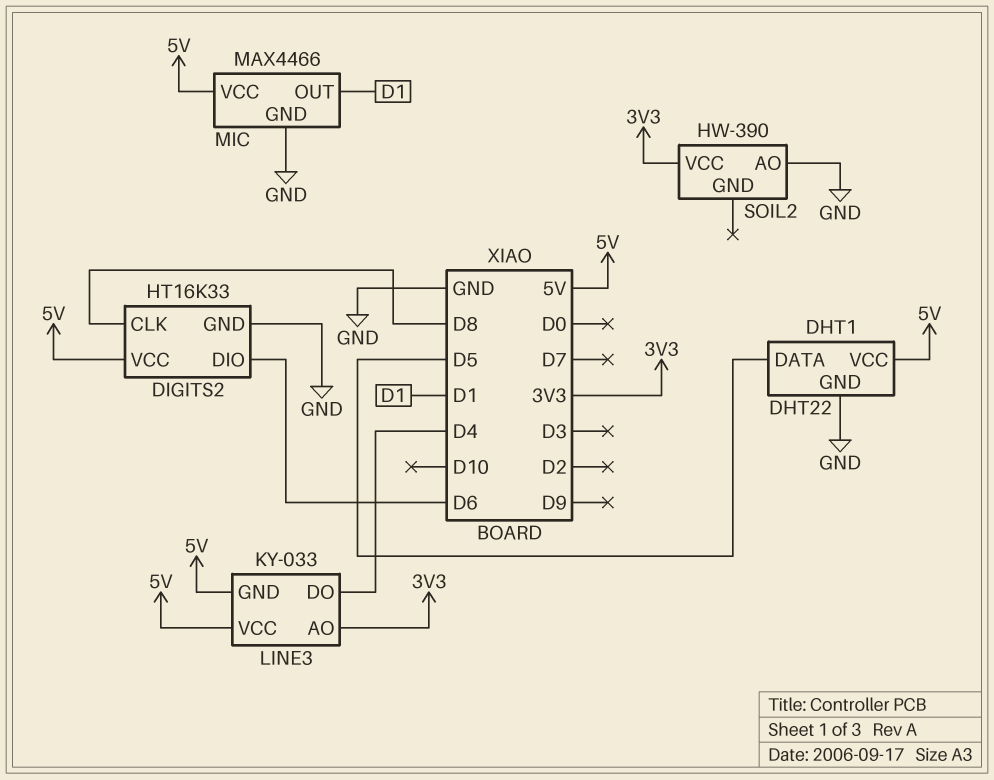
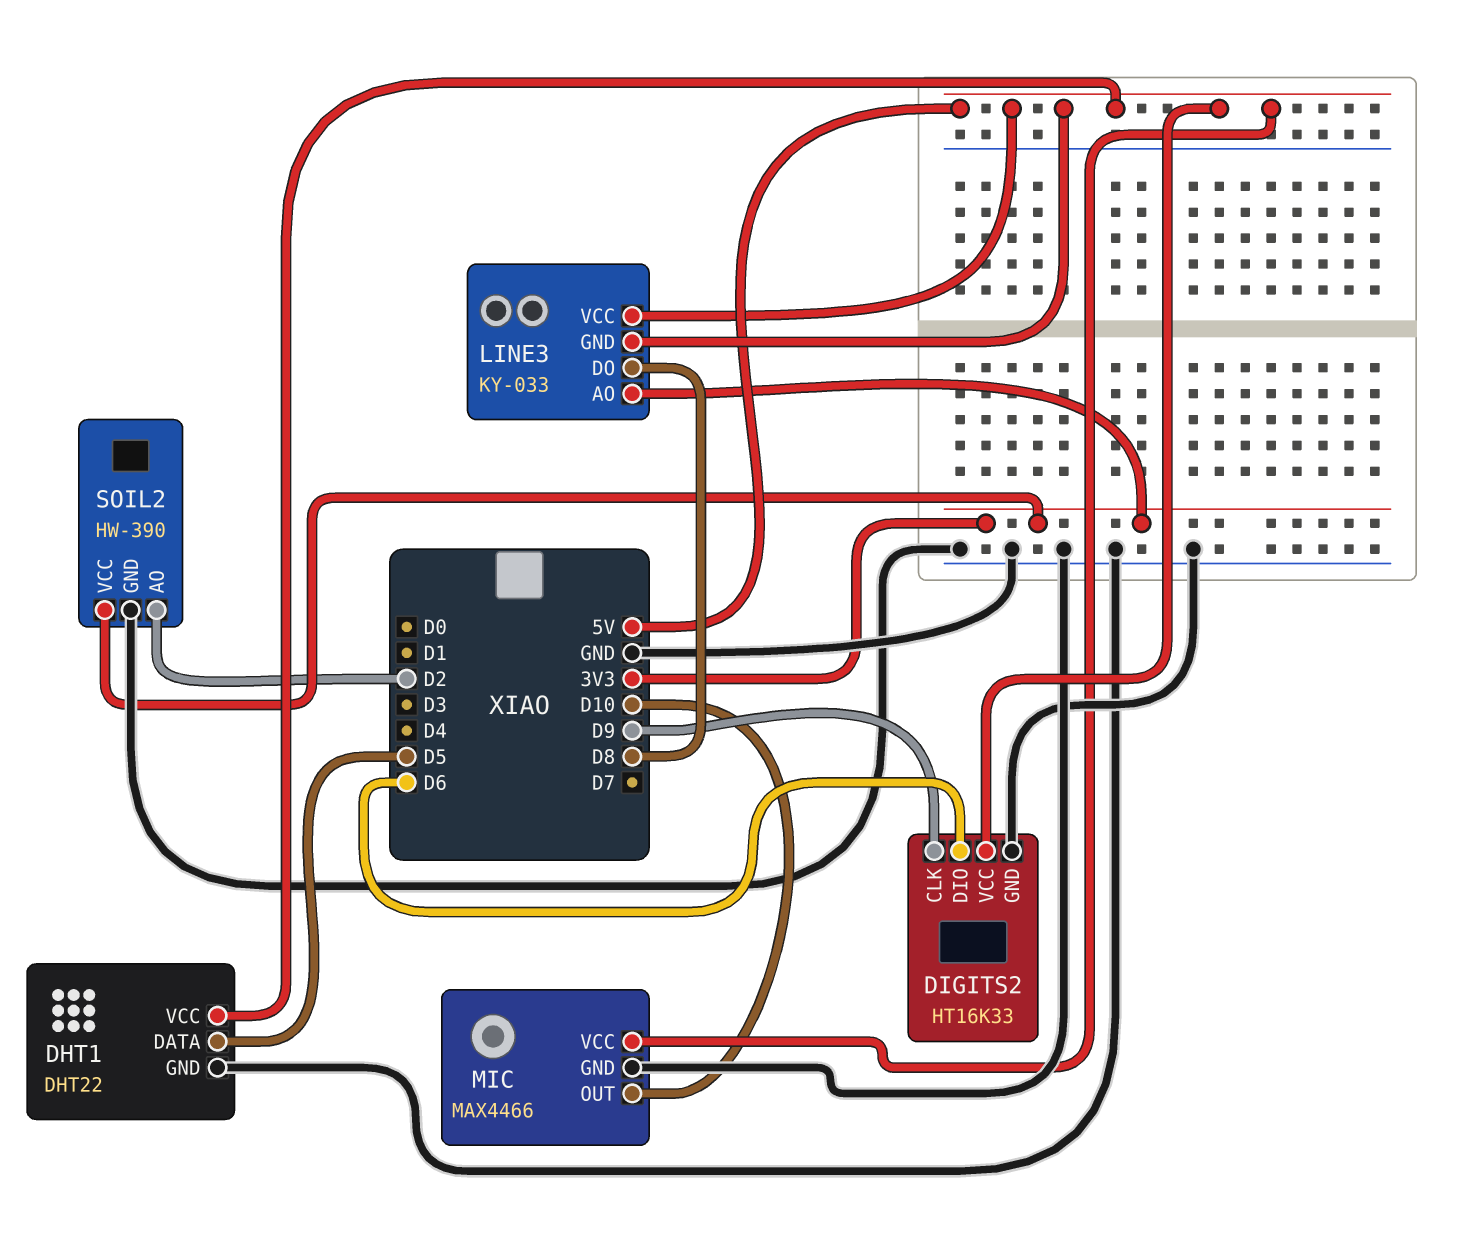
DIGITS2 pin CLK: D8 -> D9
LINE3 pin DO: D4 -> D8
MIC pin OUT: D1 -> D10
SOIL2 pin AO: GND -> D2
SOIL2 pin GND: none -> GND

